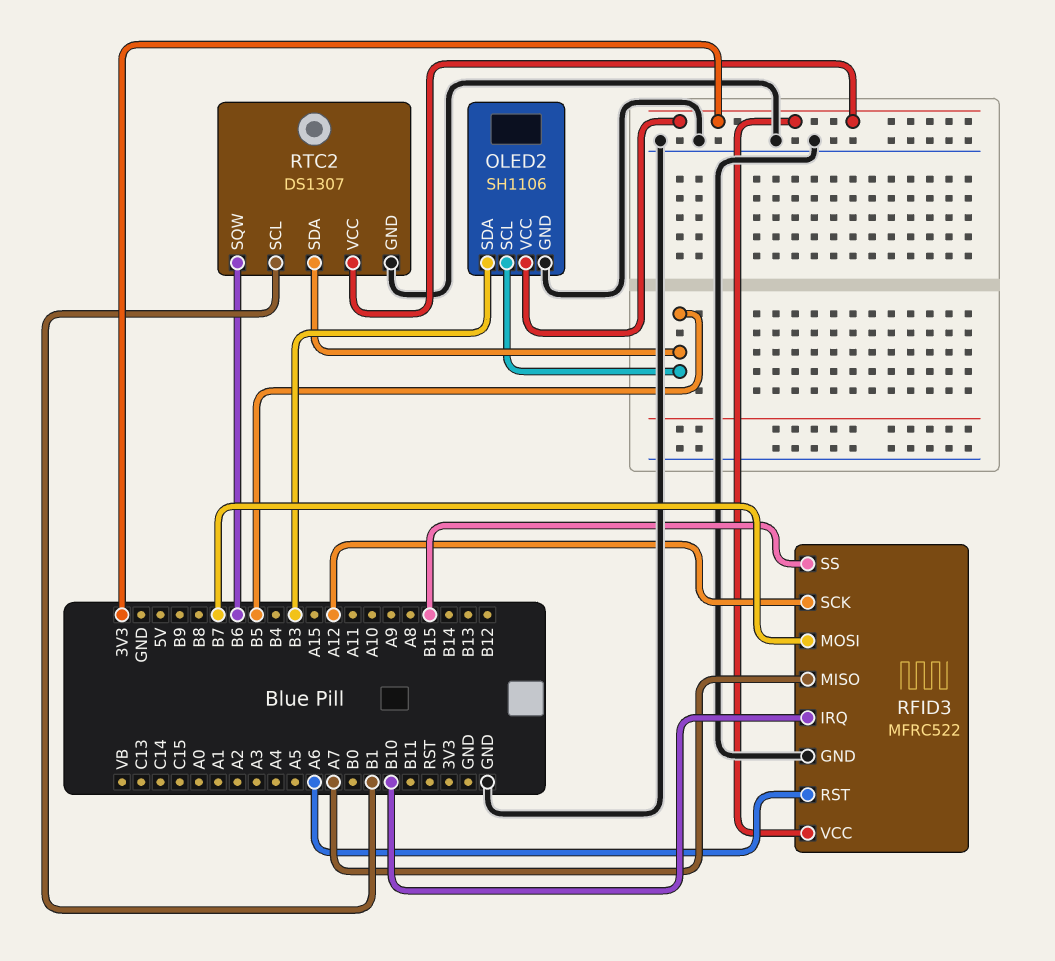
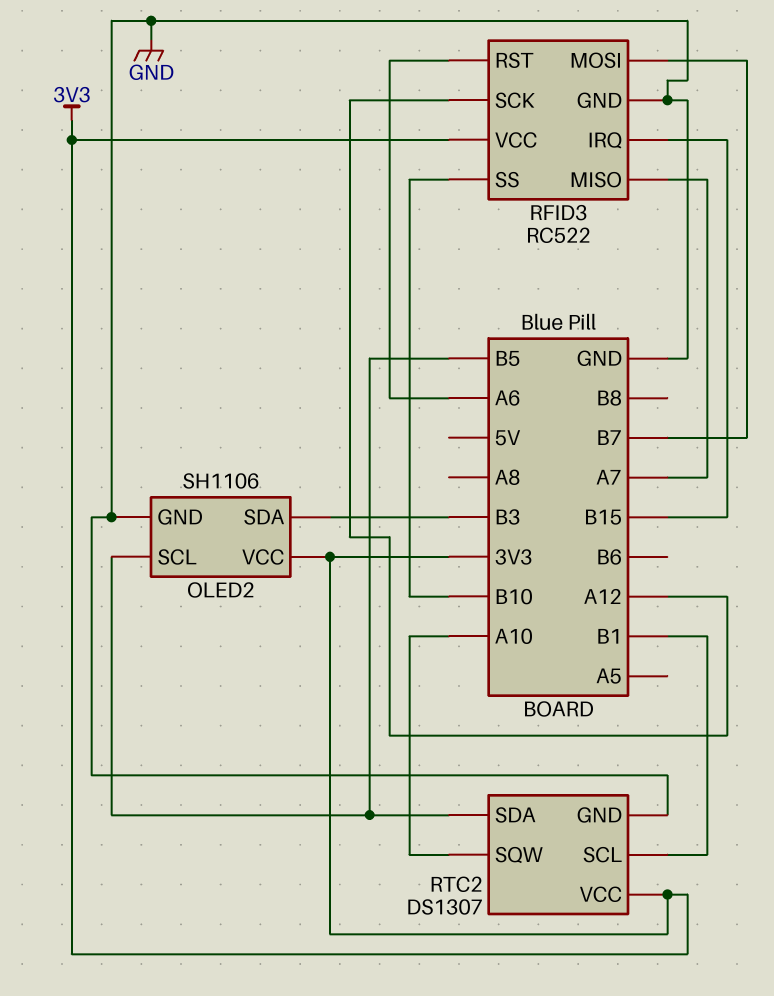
RFID3: MFRC522 -> RC522
RFID3 pin IRQ: B10 -> B15
RFID3 pin SS: B15 -> B10
RTC2 pin SQW: B6 -> A10

